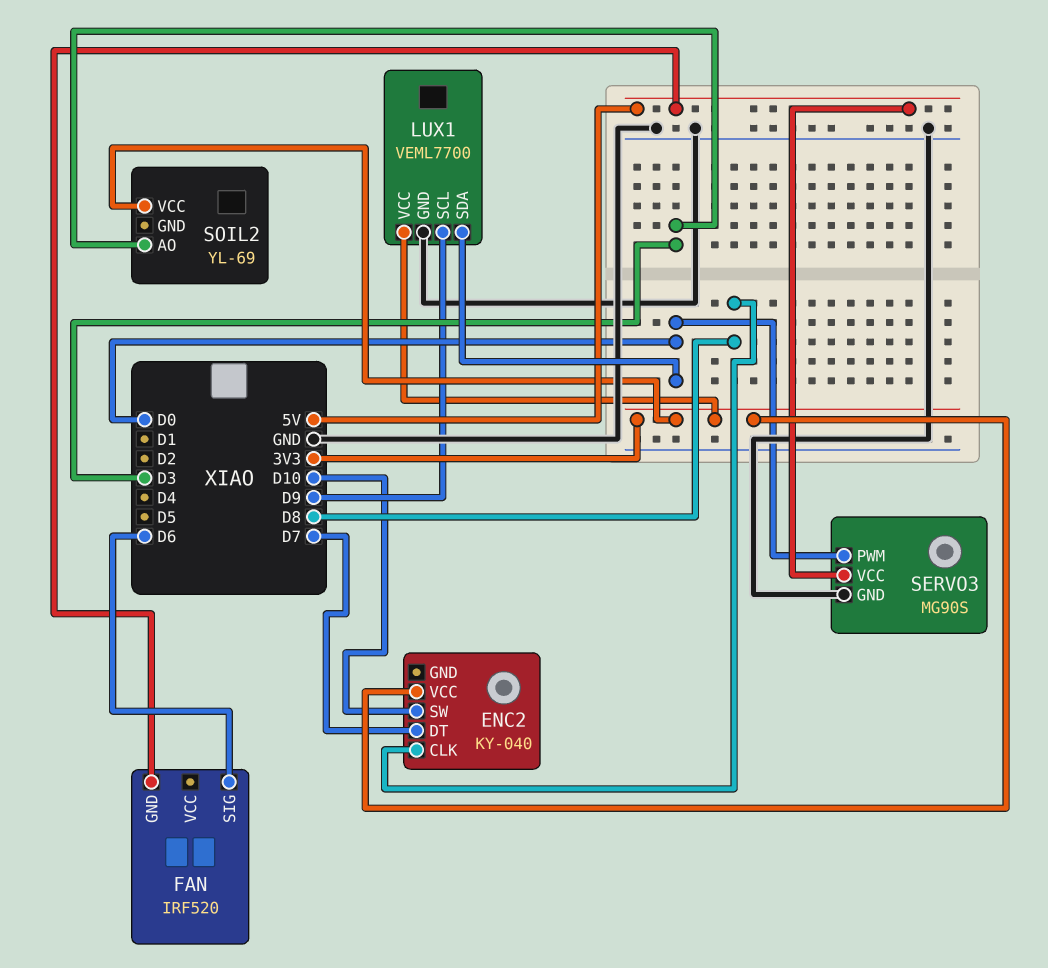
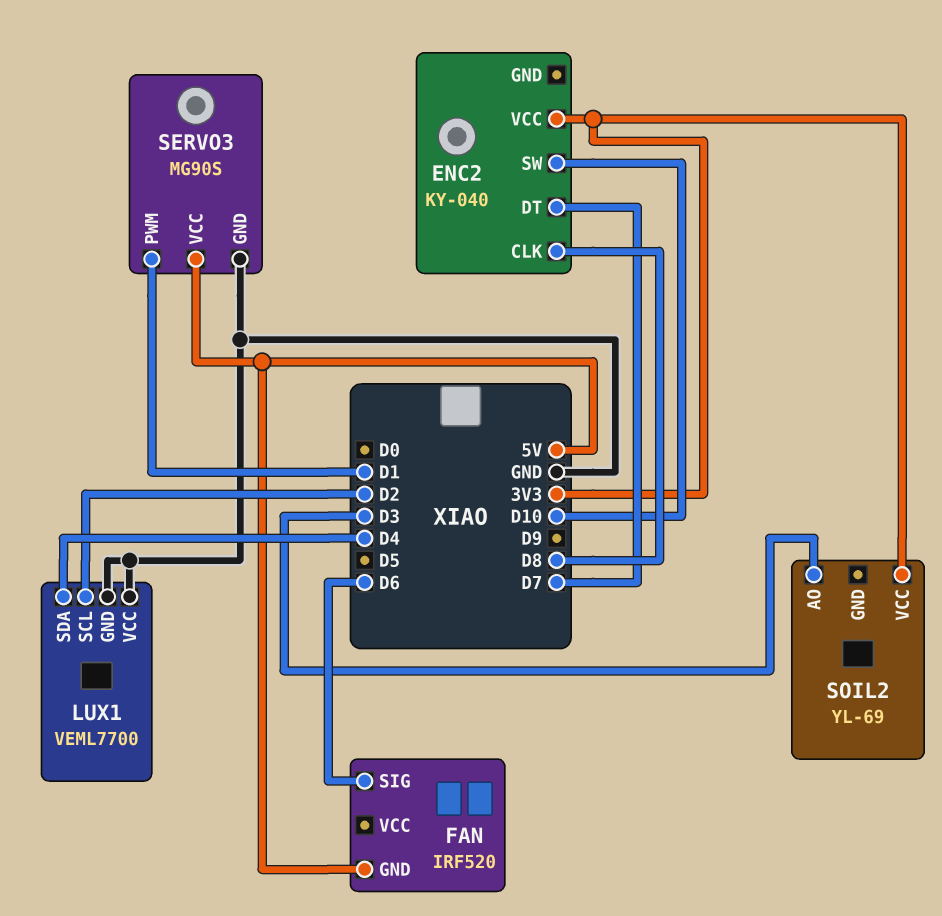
LUX1 pin SCL: D9 -> D2
LUX1 pin SDA: D0 -> D4
LUX1 pin VCC: 3V3 -> GND
SERVO3 pin PWM: D0 -> D1

